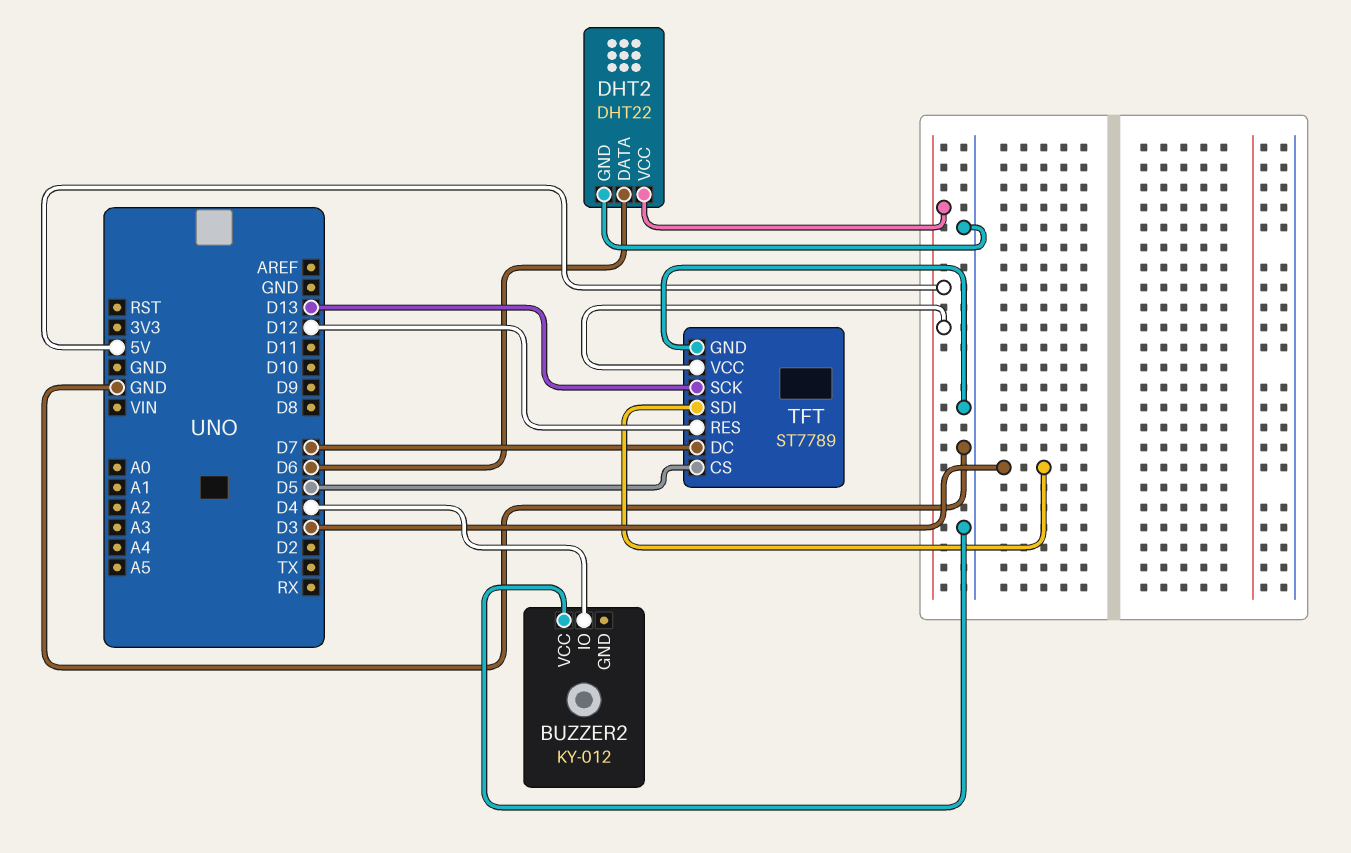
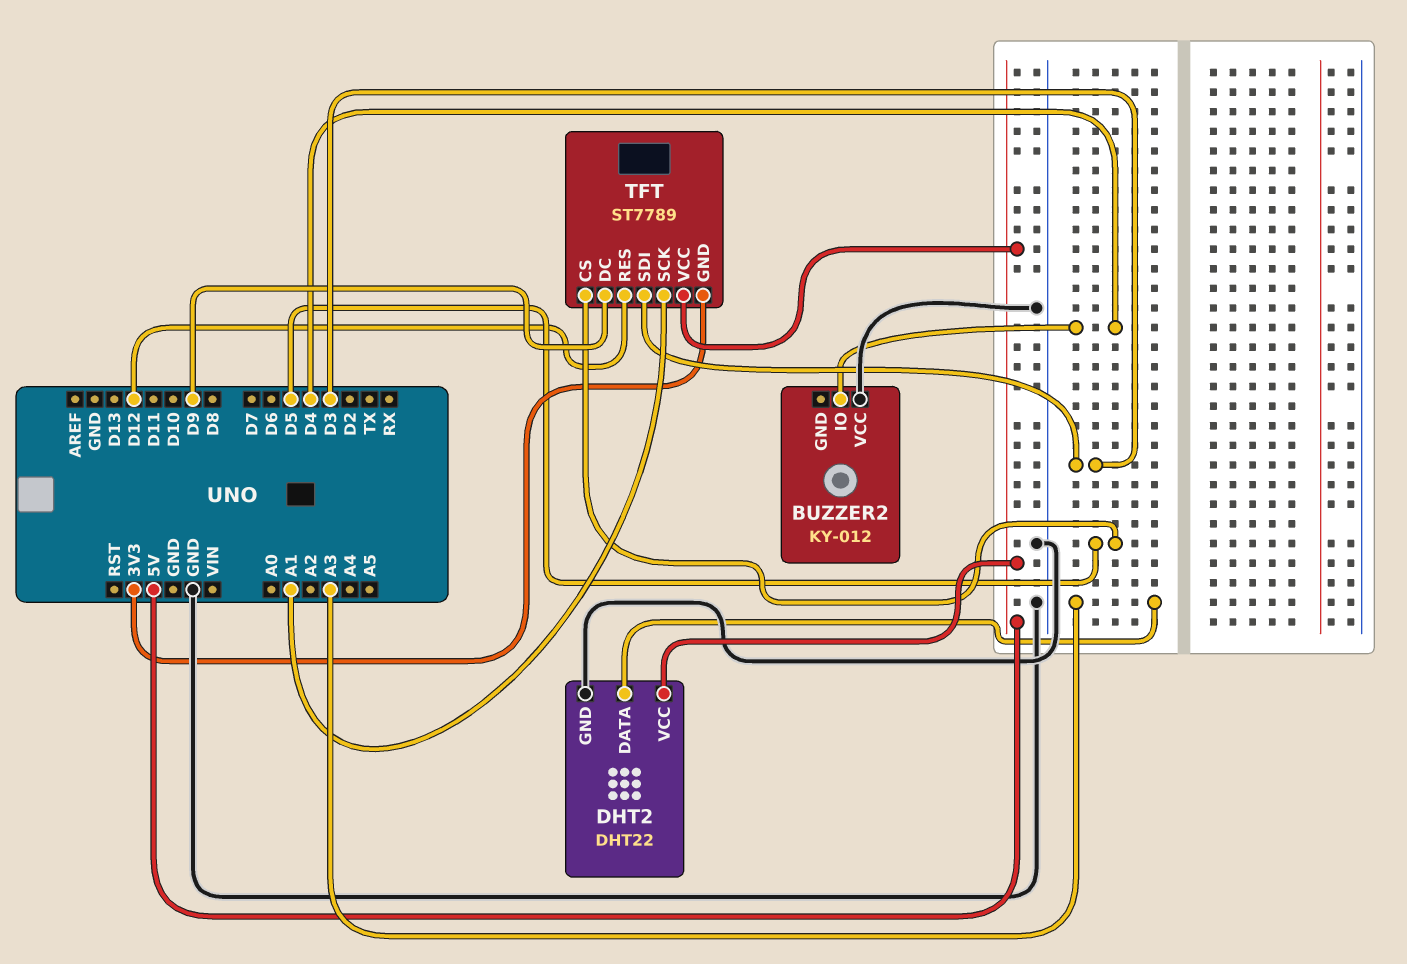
DHT2 pin DATA: D6 -> A3
TFT pin DC: D7 -> D9
TFT pin GND: GND -> 3V3
TFT pin SCK: D13 -> A1

